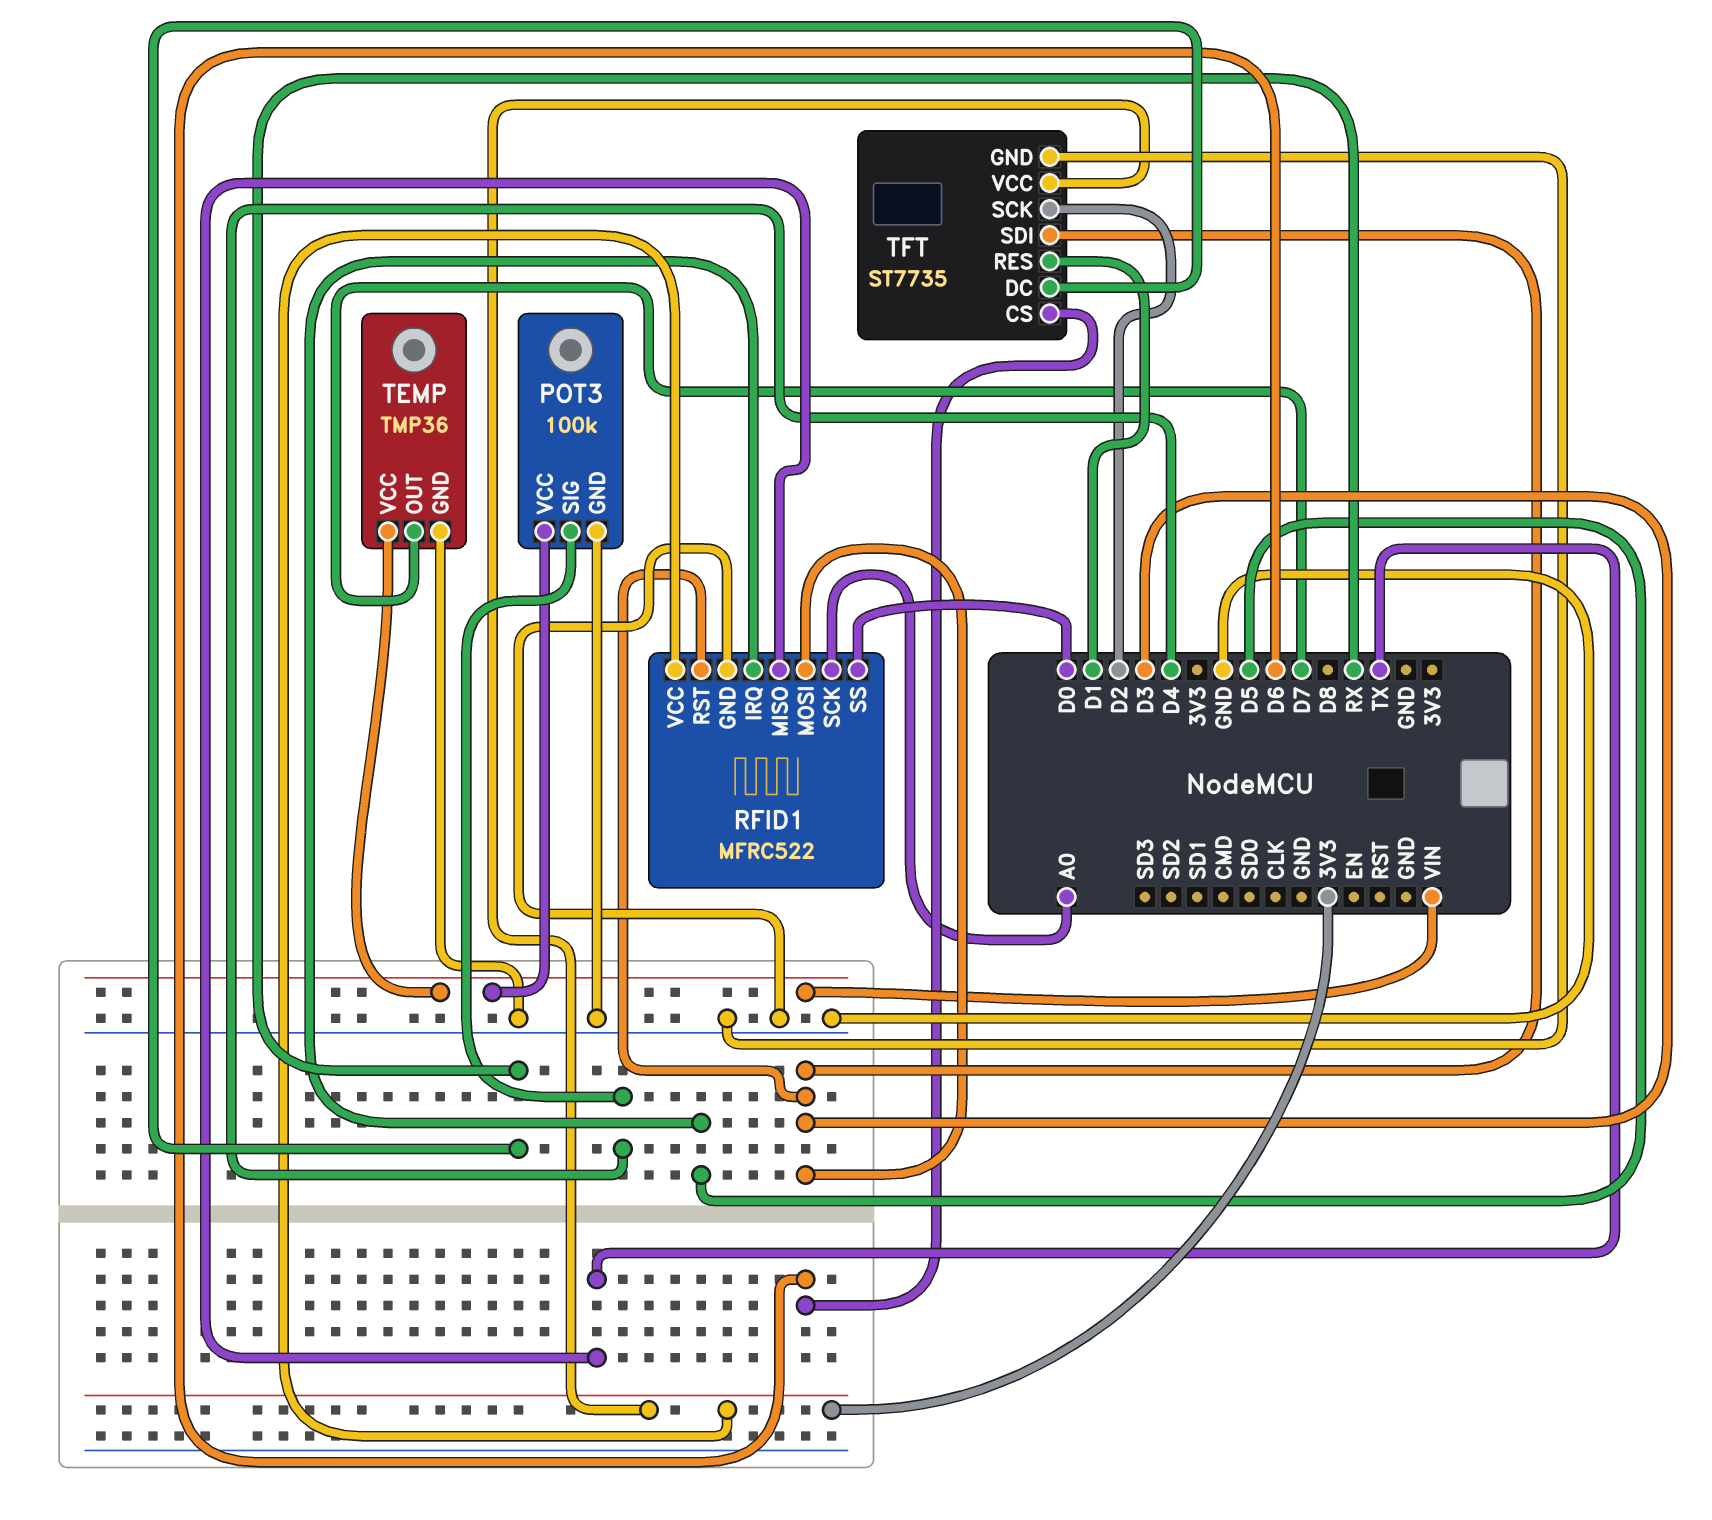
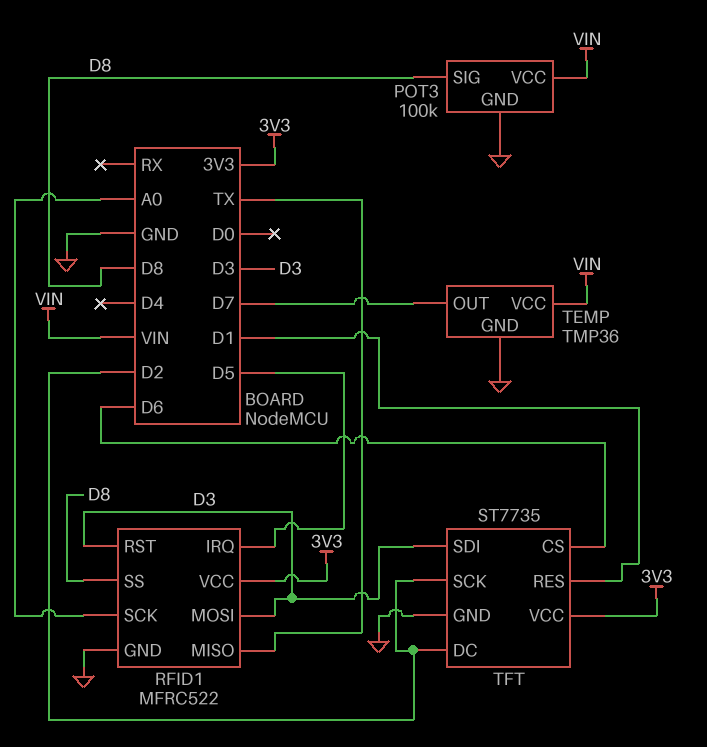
POT3 pin SIG: D4 -> D8
RFID1 pin SS: D0 -> D8
TFT pin DC: RX -> D2

